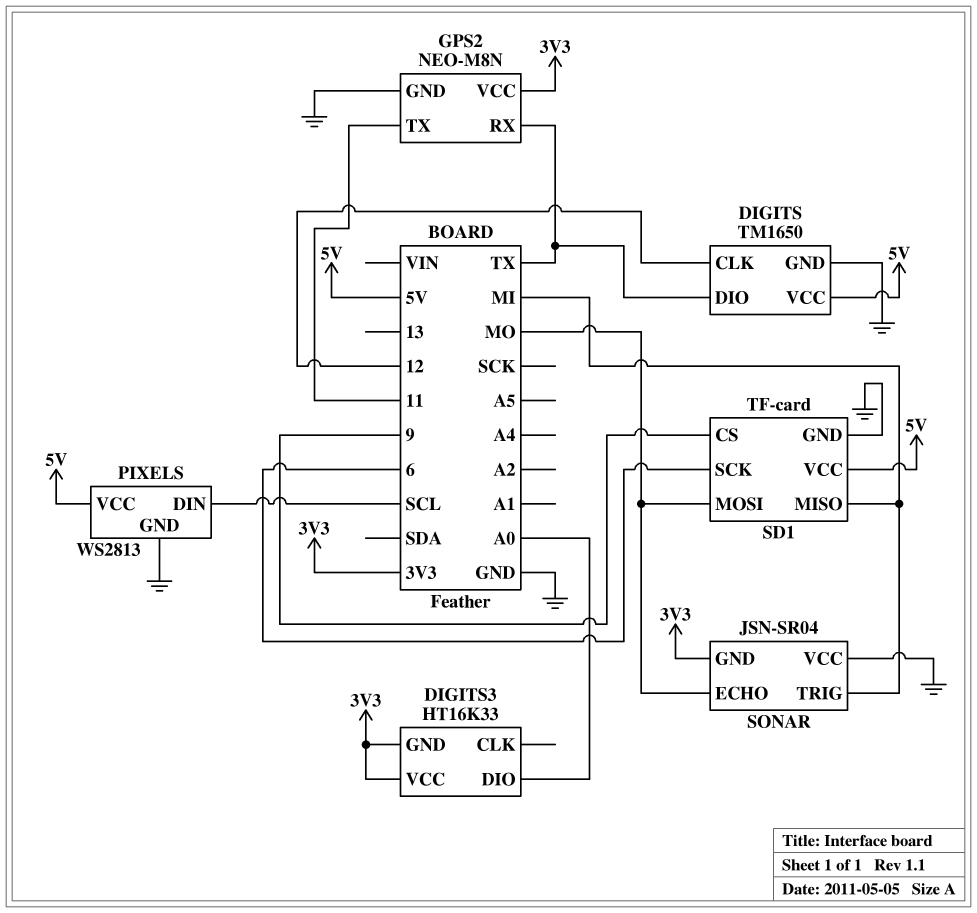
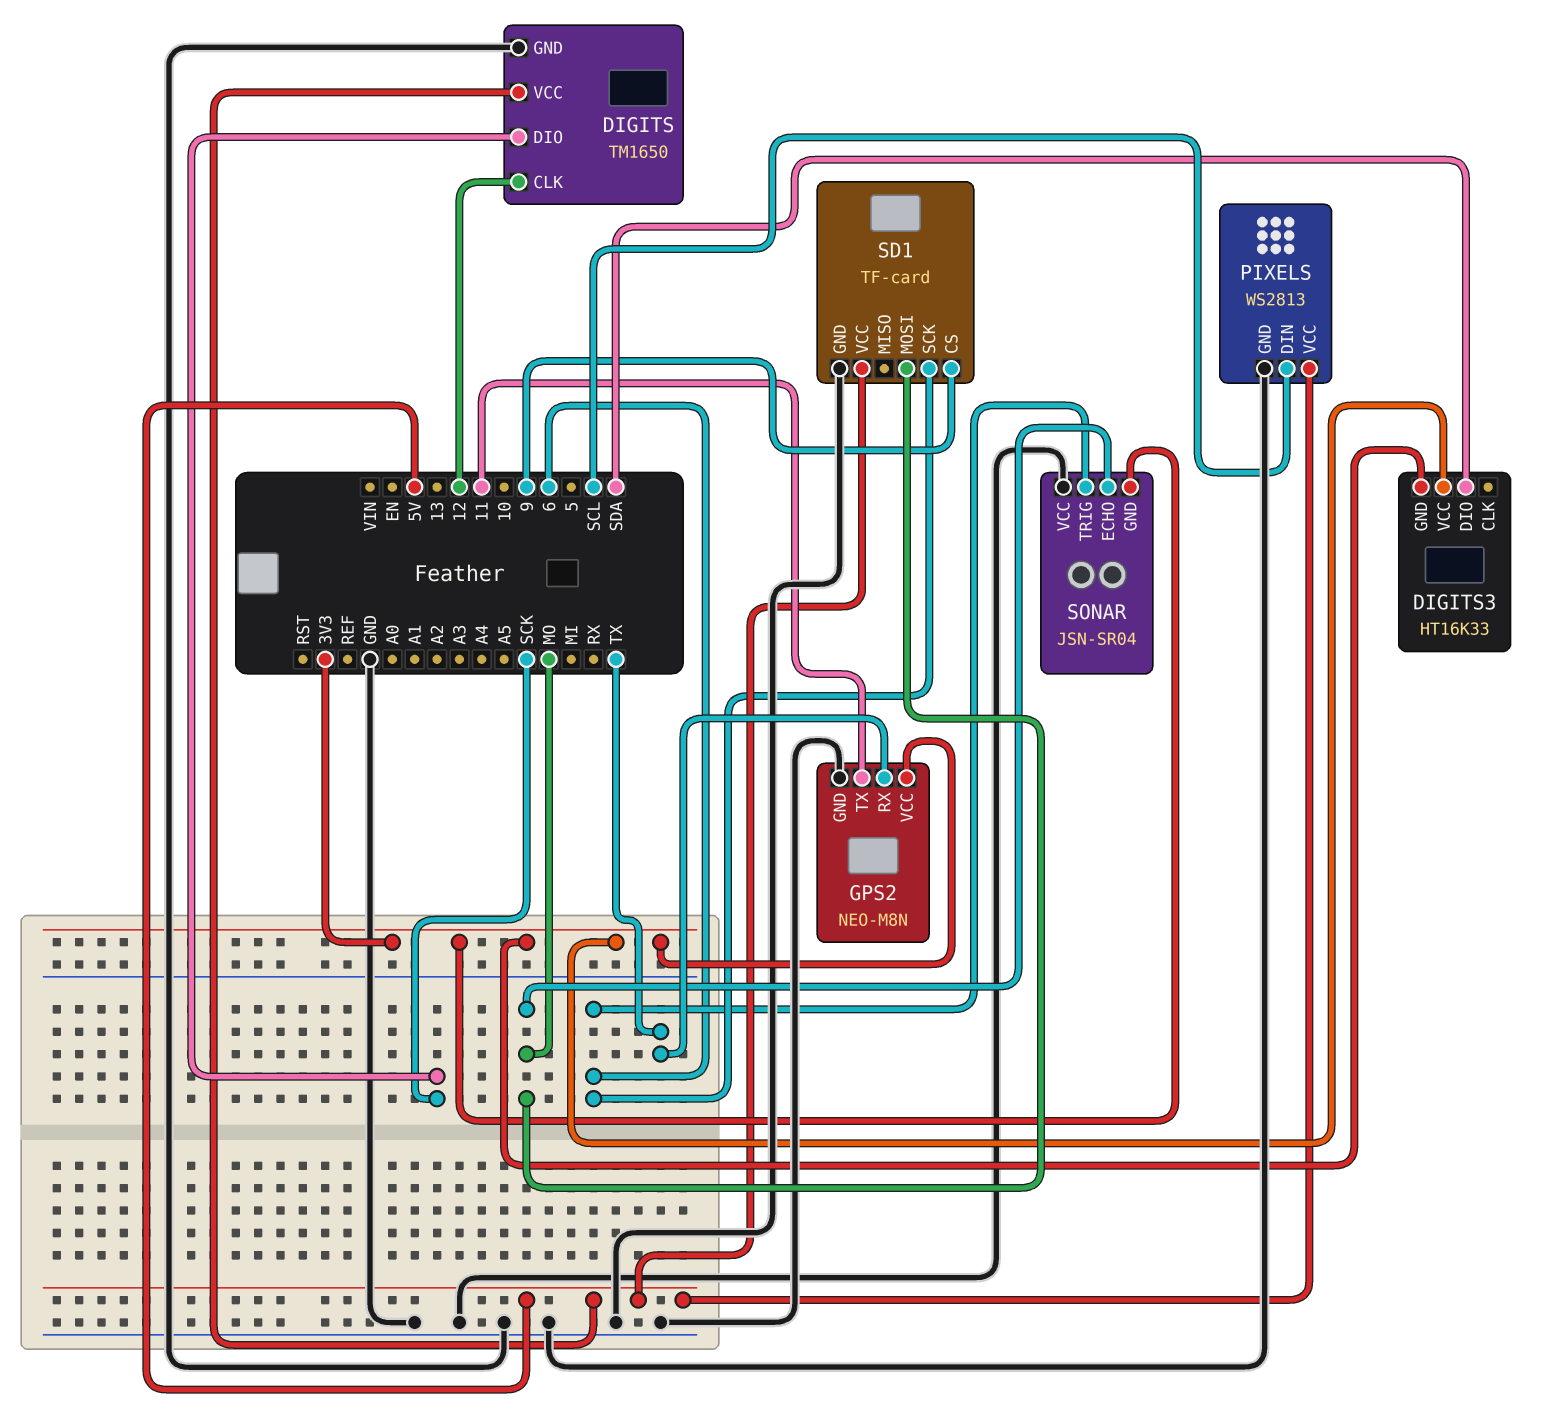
DIGITS pin DIO: TX -> SCK
DIGITS3 pin DIO: A0 -> SDA
SD1 pin MISO: MI -> none
SONAR pin TRIG: MI -> 6

